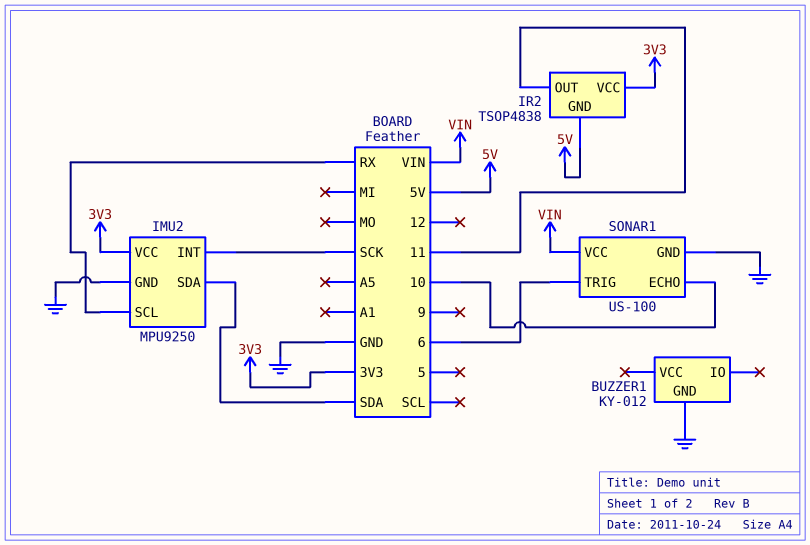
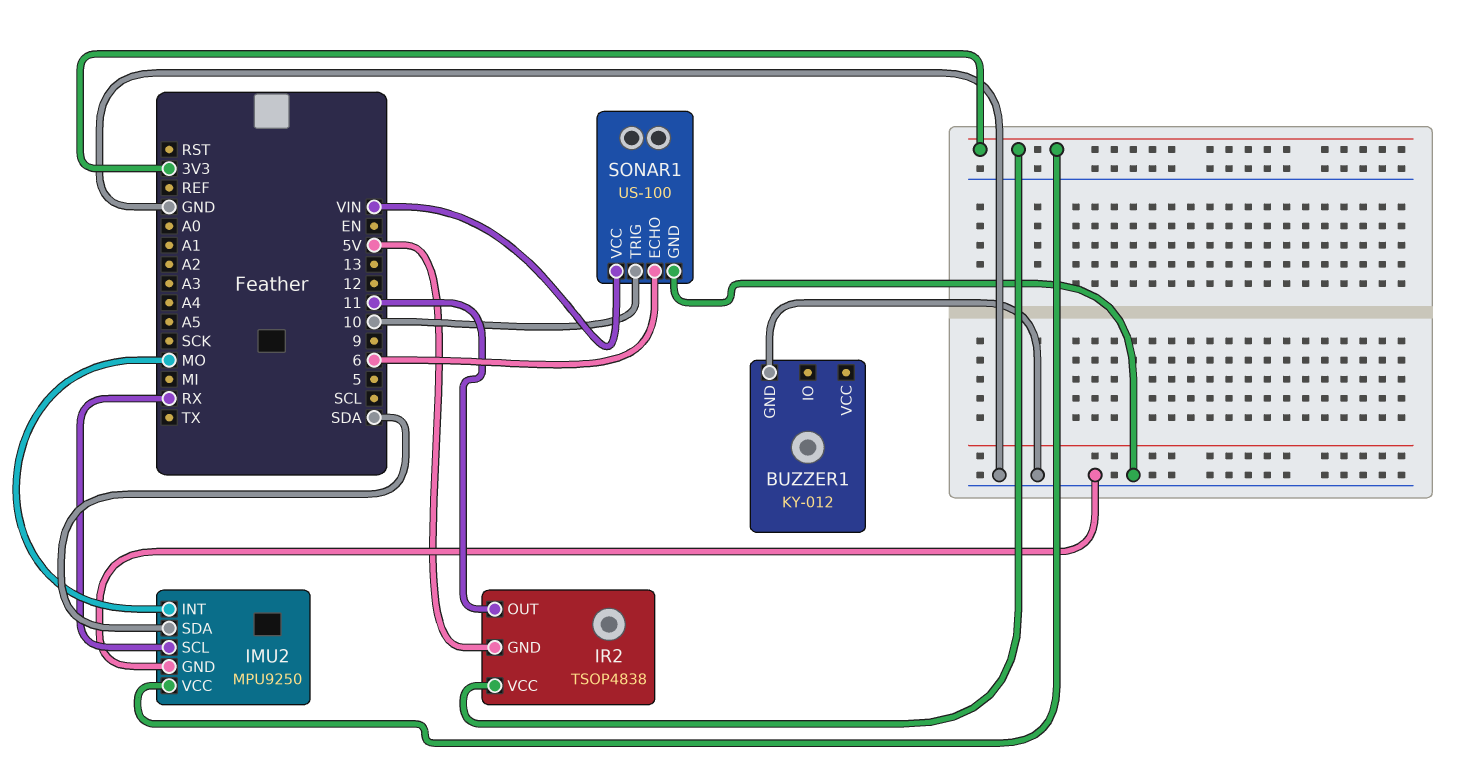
IMU2 pin INT: SCK -> MO
SONAR1 pin ECHO: 10 -> 6
SONAR1 pin TRIG: 6 -> 10

